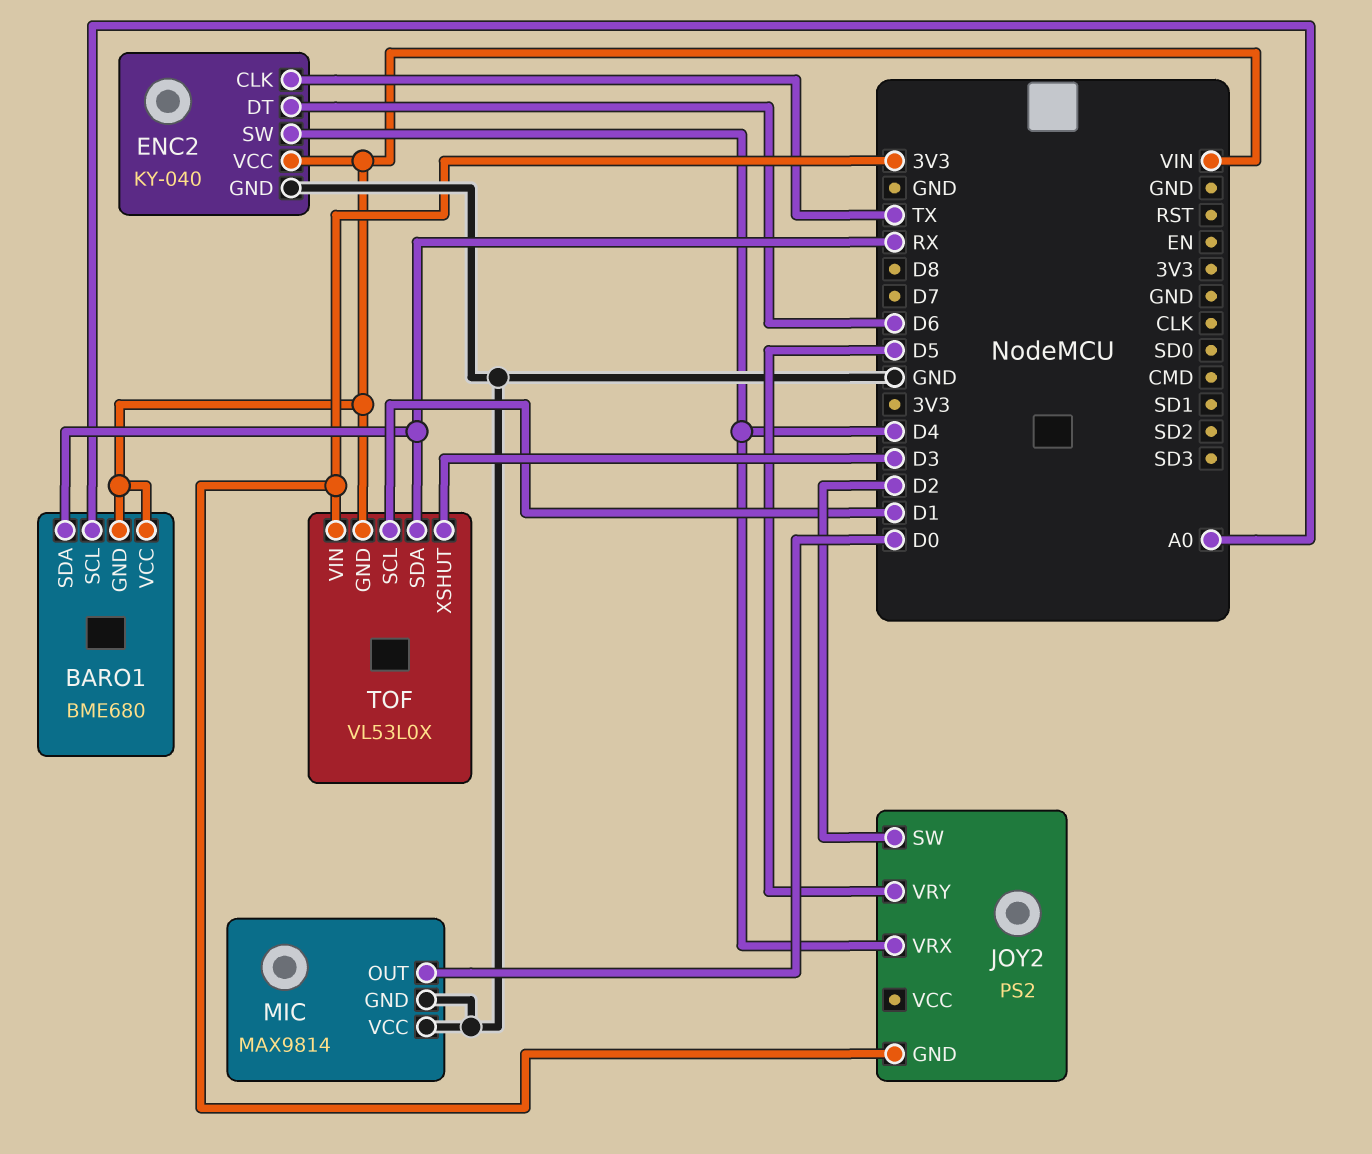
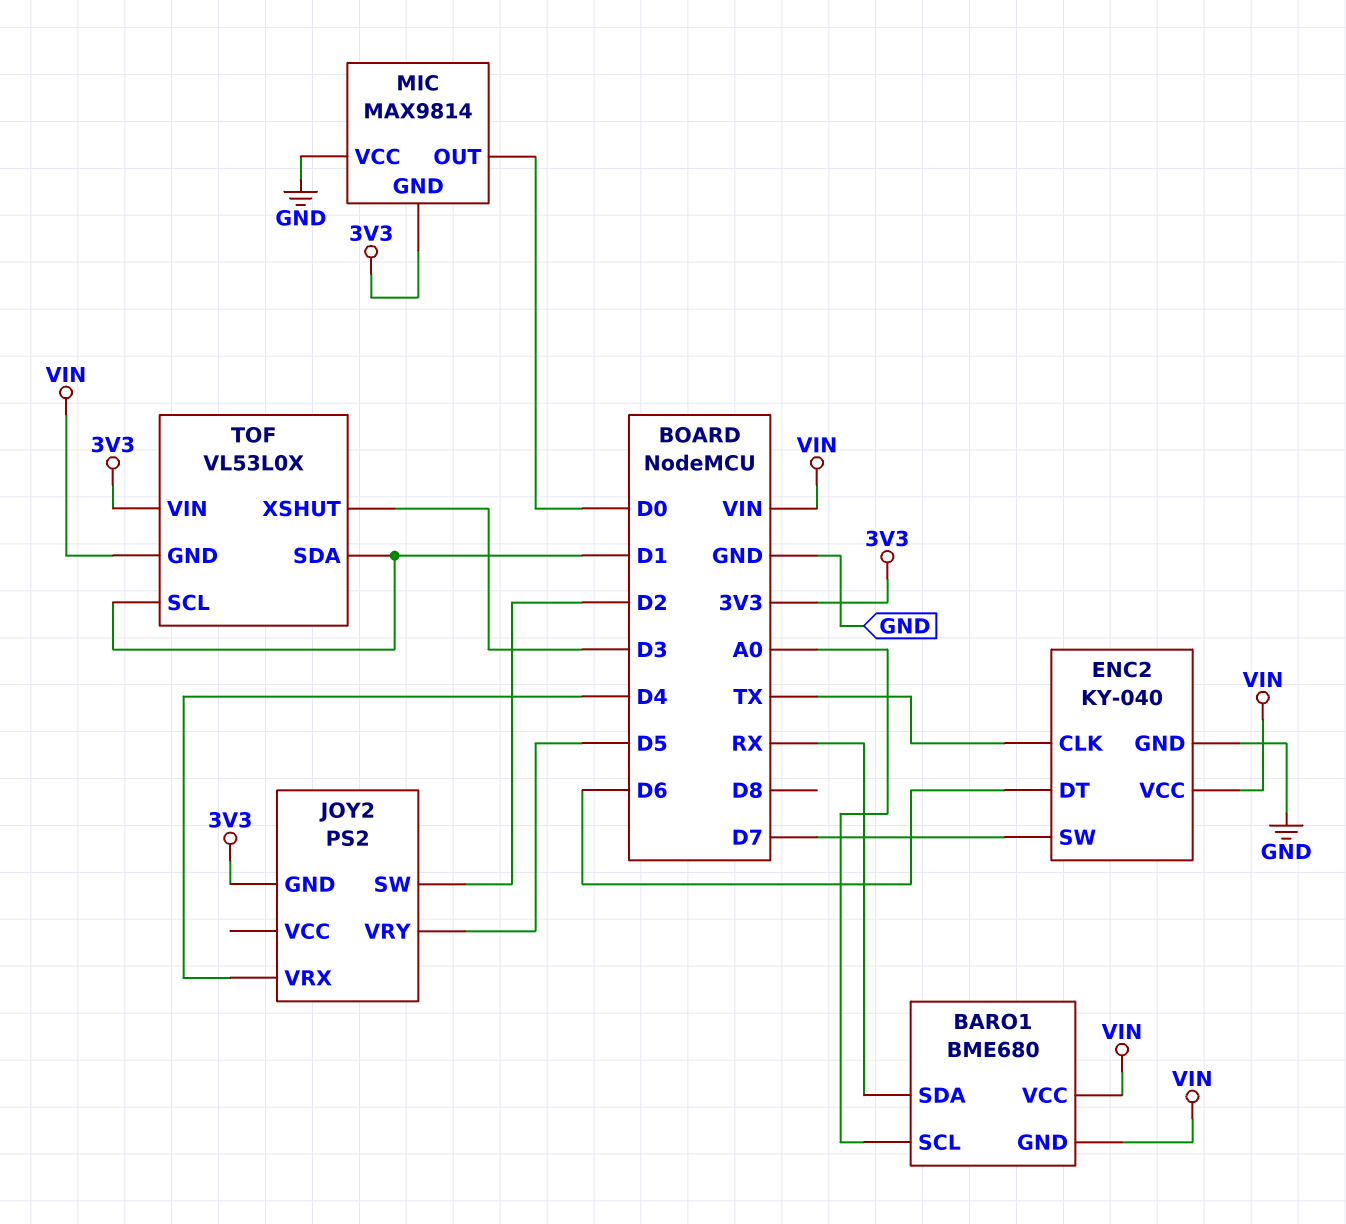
ENC2 pin SW: D4 -> D7
MIC pin GND: GND -> 3V3
TOF pin SDA: RX -> D1

